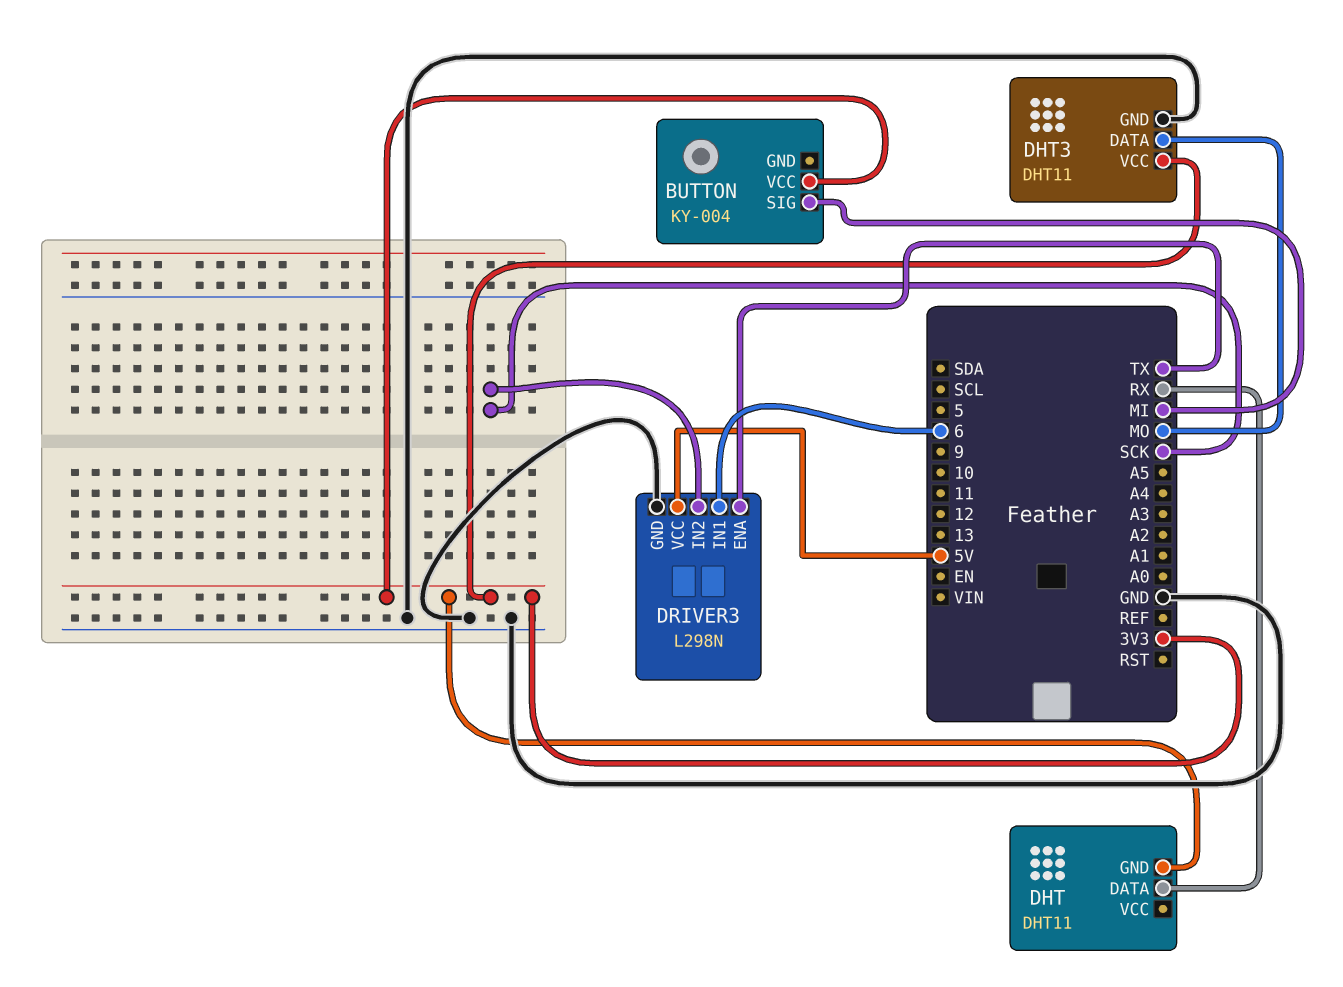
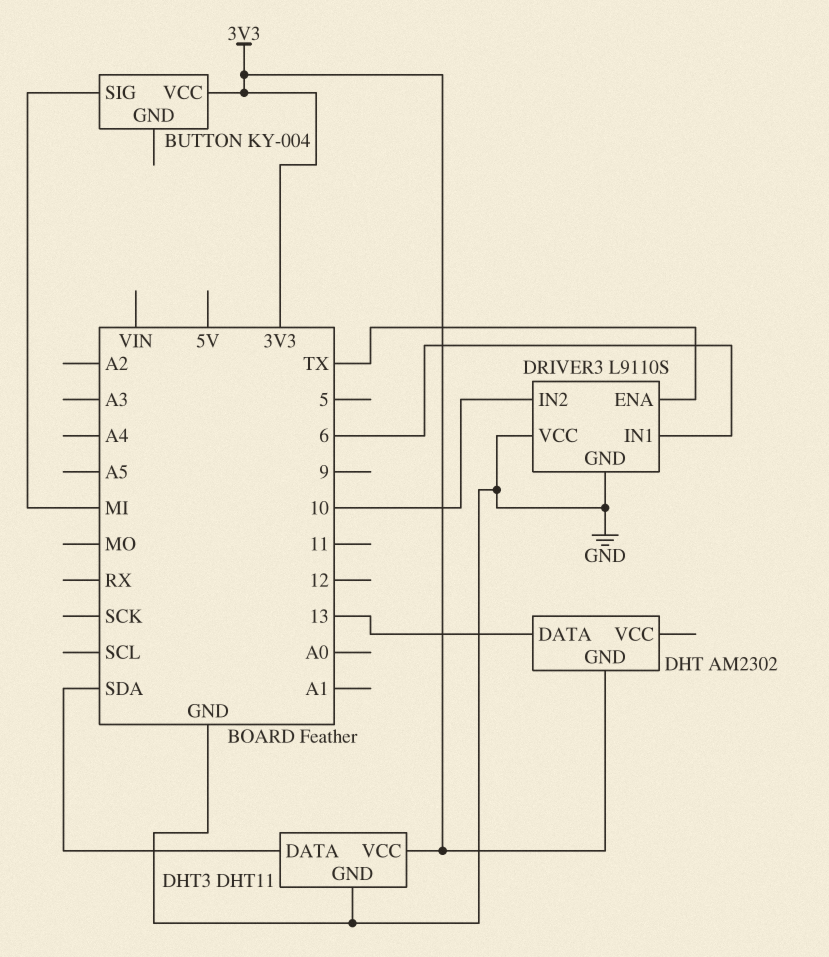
DHT: DHT11 -> AM2302
DHT pin DATA: RX -> 13
DHT3 pin DATA: MO -> SDA
DRIVER3: L298N -> L9110S
DRIVER3 pin IN2: SCK -> 10
DRIVER3 pin VCC: 5V -> GND

